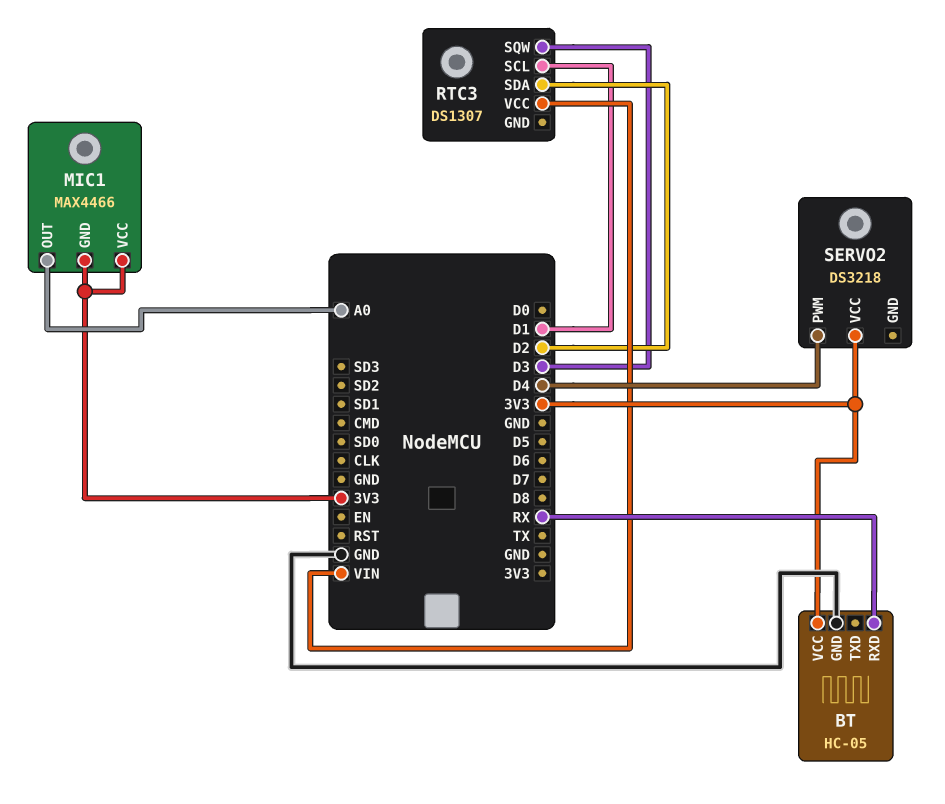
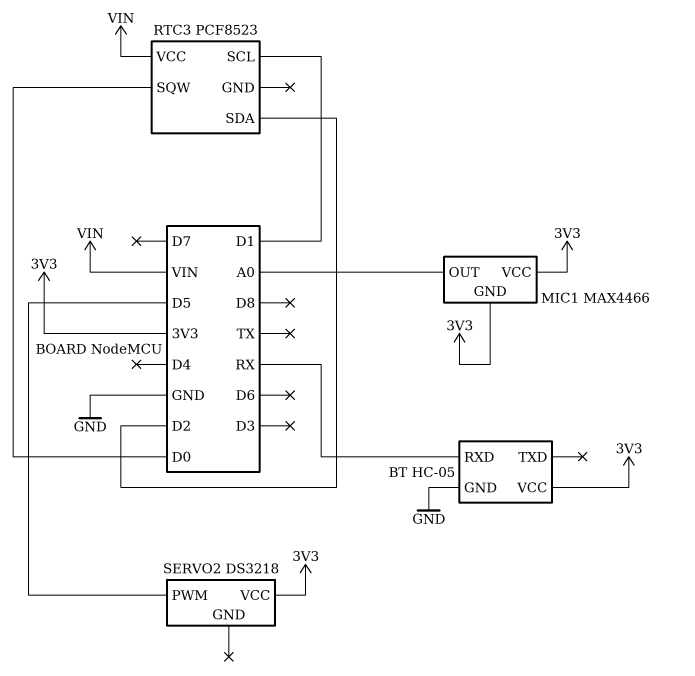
RTC3: DS1307 -> PCF8523
RTC3 pin SQW: D3 -> D0
SERVO2 pin PWM: D4 -> D5

